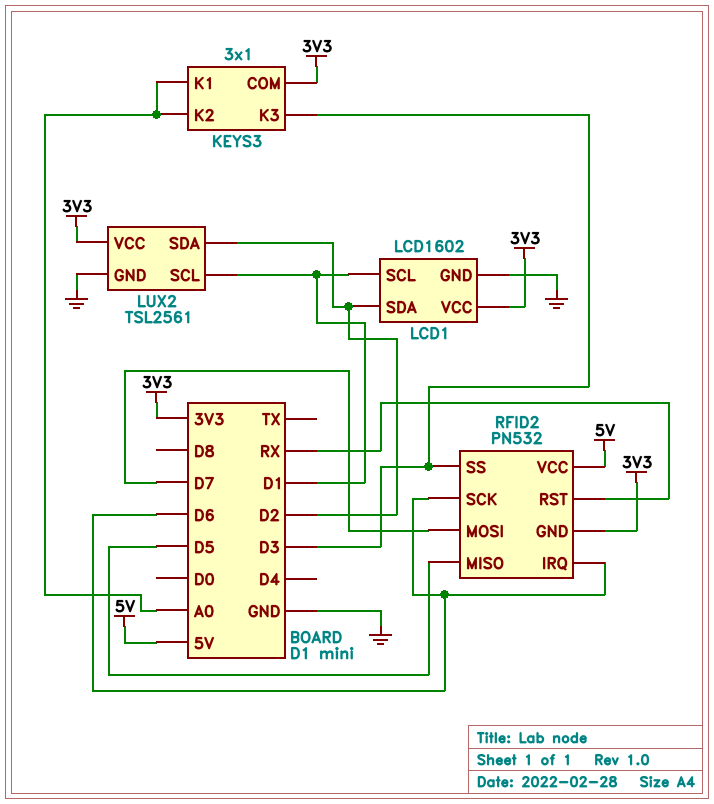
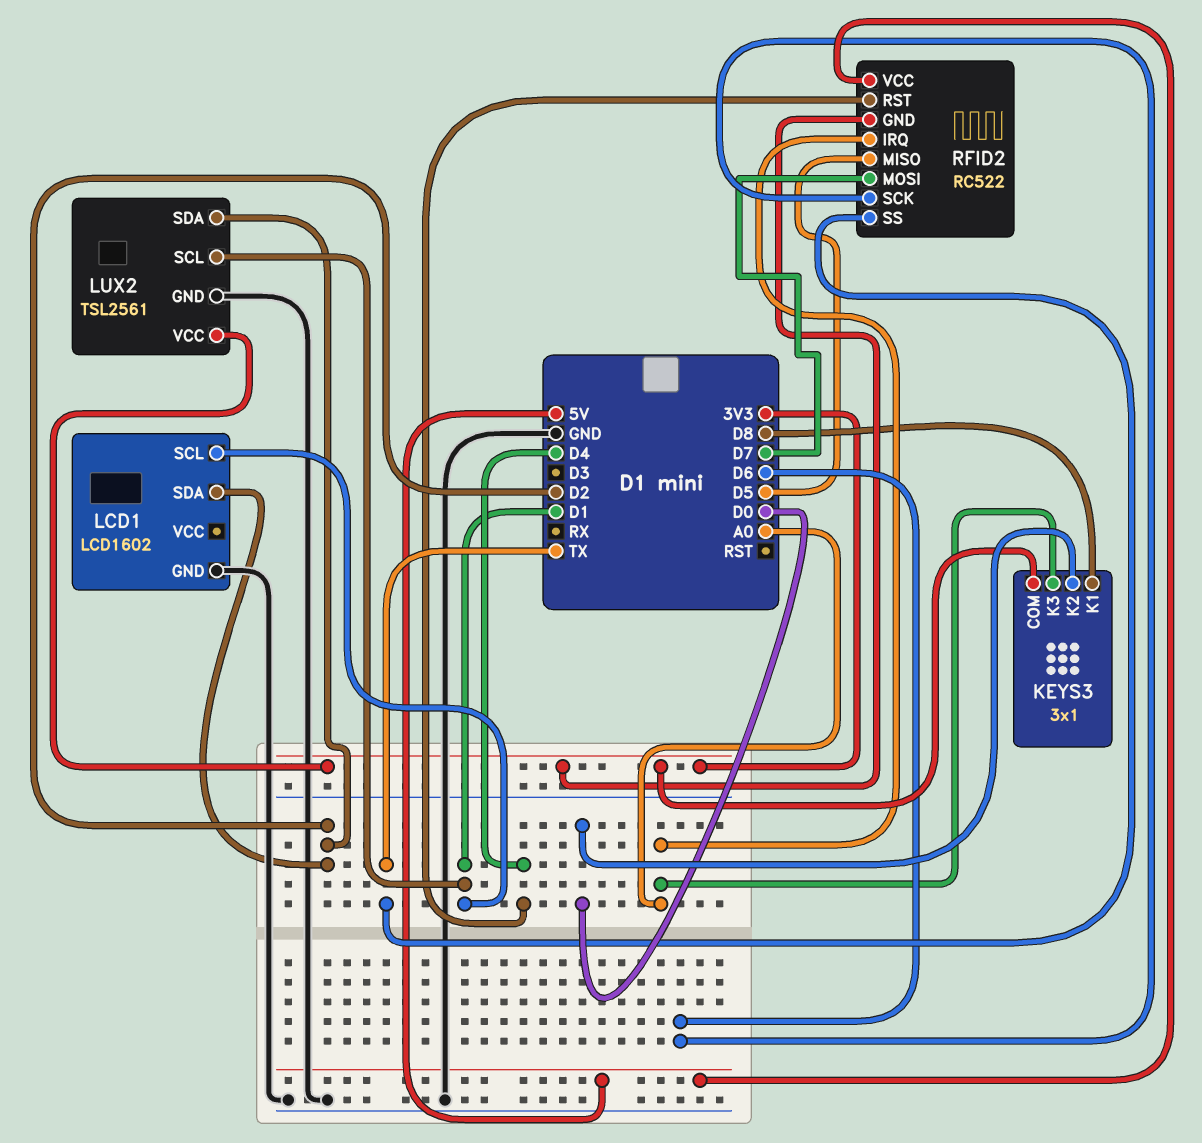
KEYS3 pin K1: A0 -> D8
KEYS3 pin K2: A0 -> D0
KEYS3 pin K3: D3 -> A0
LCD1 pin VCC: 3V3 -> none
RFID2: PN532 -> RC522
RFID2 pin IRQ: D6 -> A0
RFID2 pin RST: RX -> D4
RFID2 pin SS: D3 -> TX

